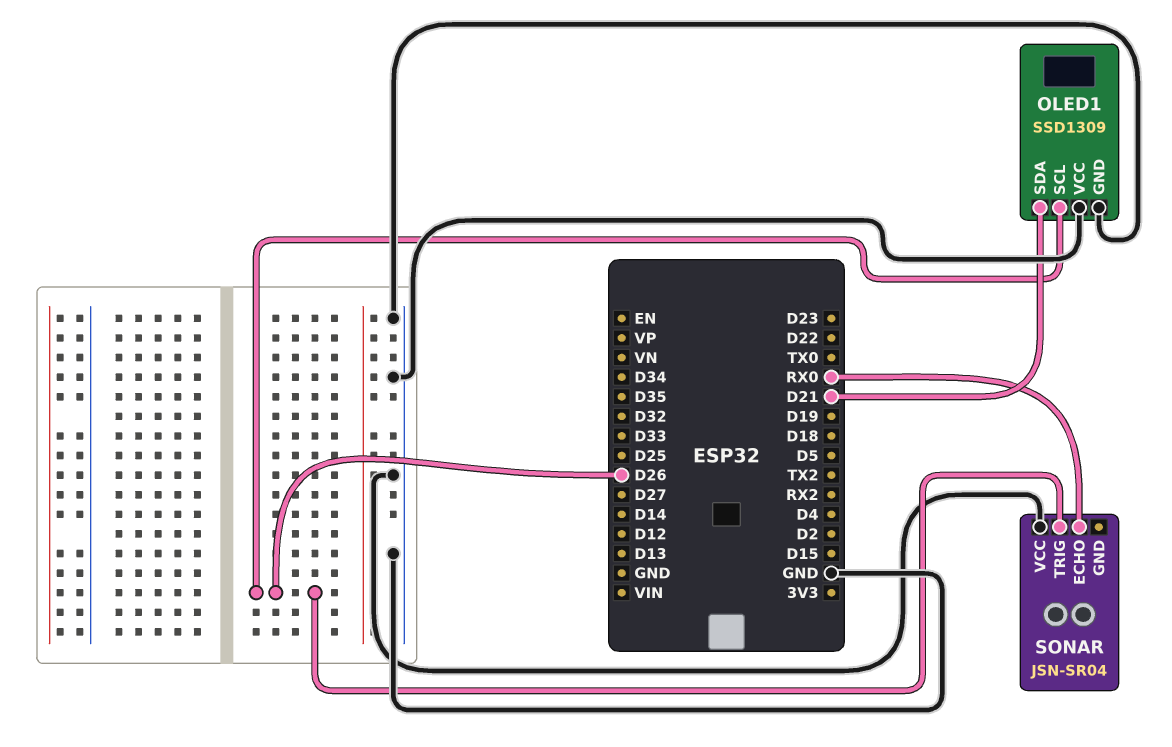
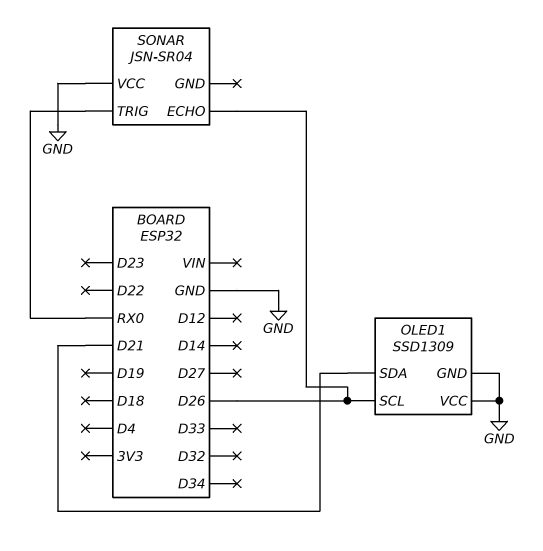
SONAR pin ECHO: RX0 -> D26
SONAR pin TRIG: D26 -> RX0

